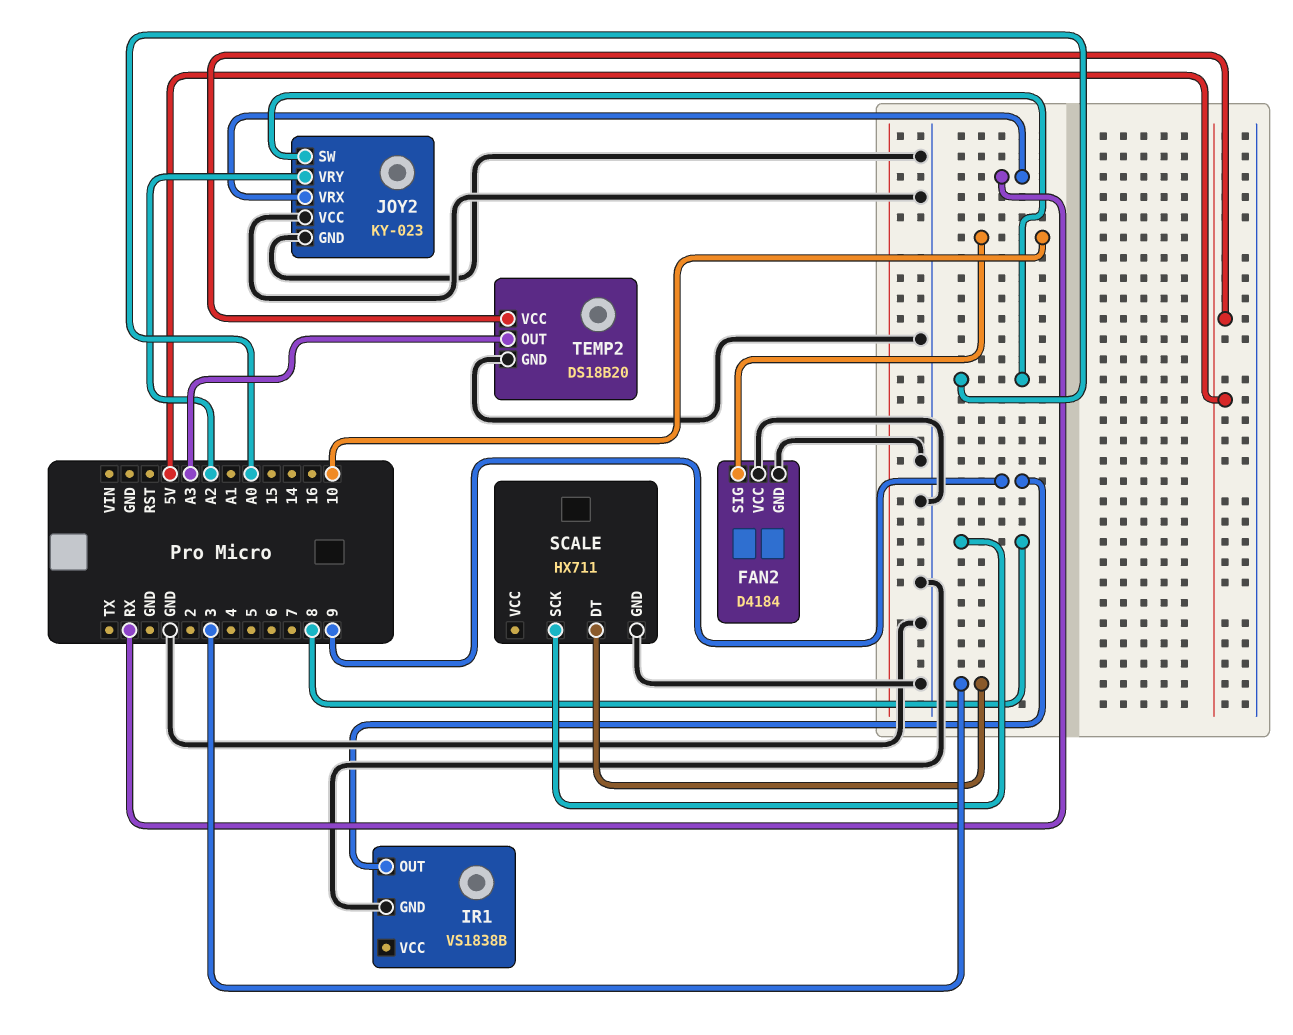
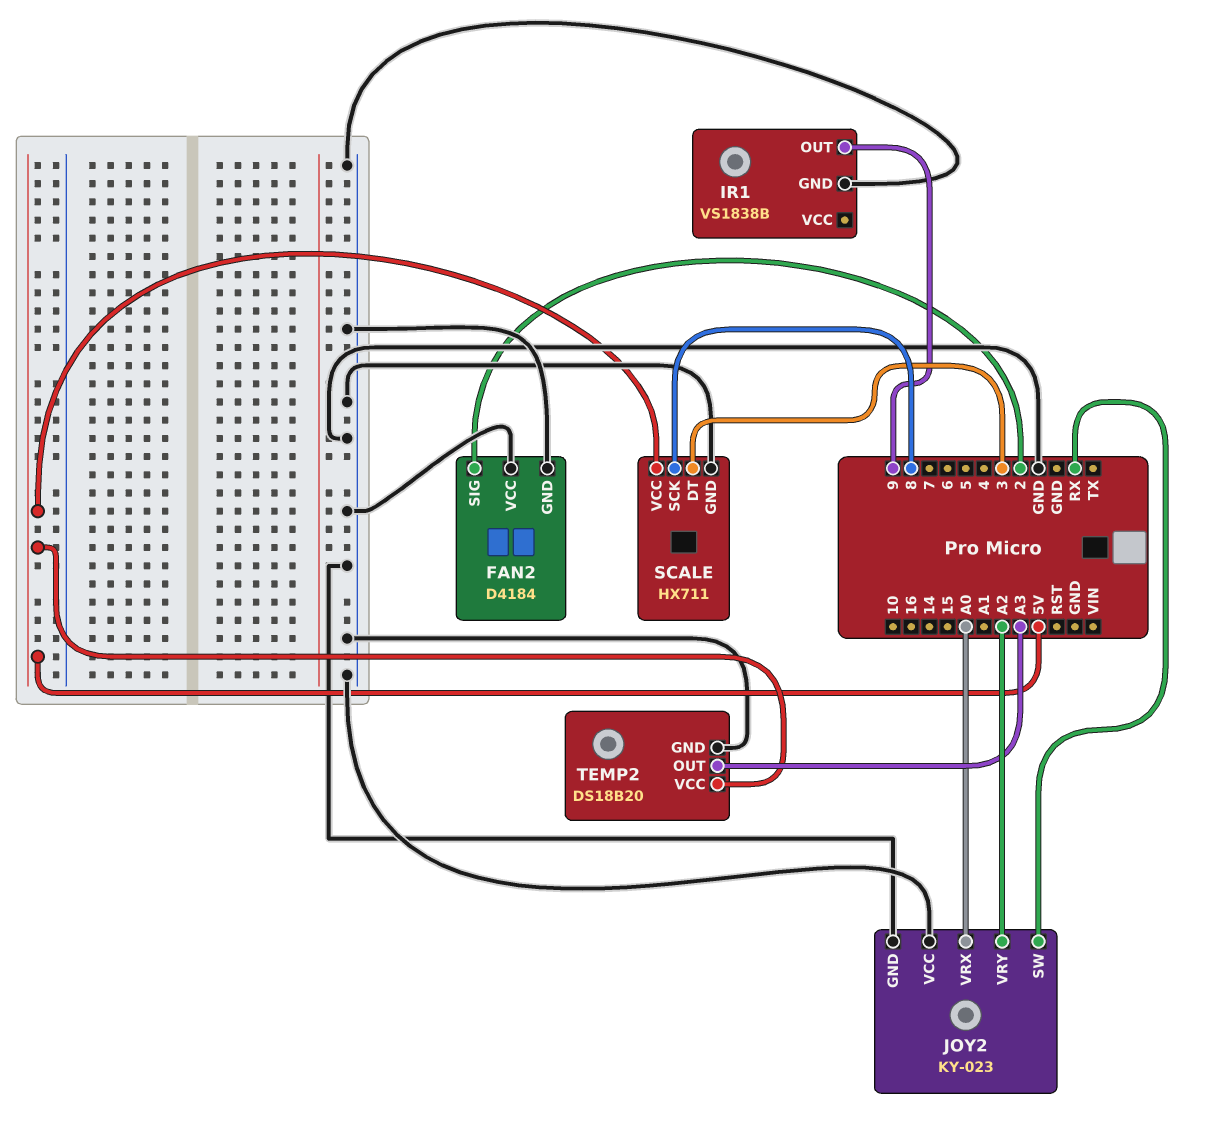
FAN2 pin SIG: 10 -> 2
JOY2 pin SW: A0 -> RX
JOY2 pin VRX: RX -> A0
SCALE pin VCC: none -> 5V

